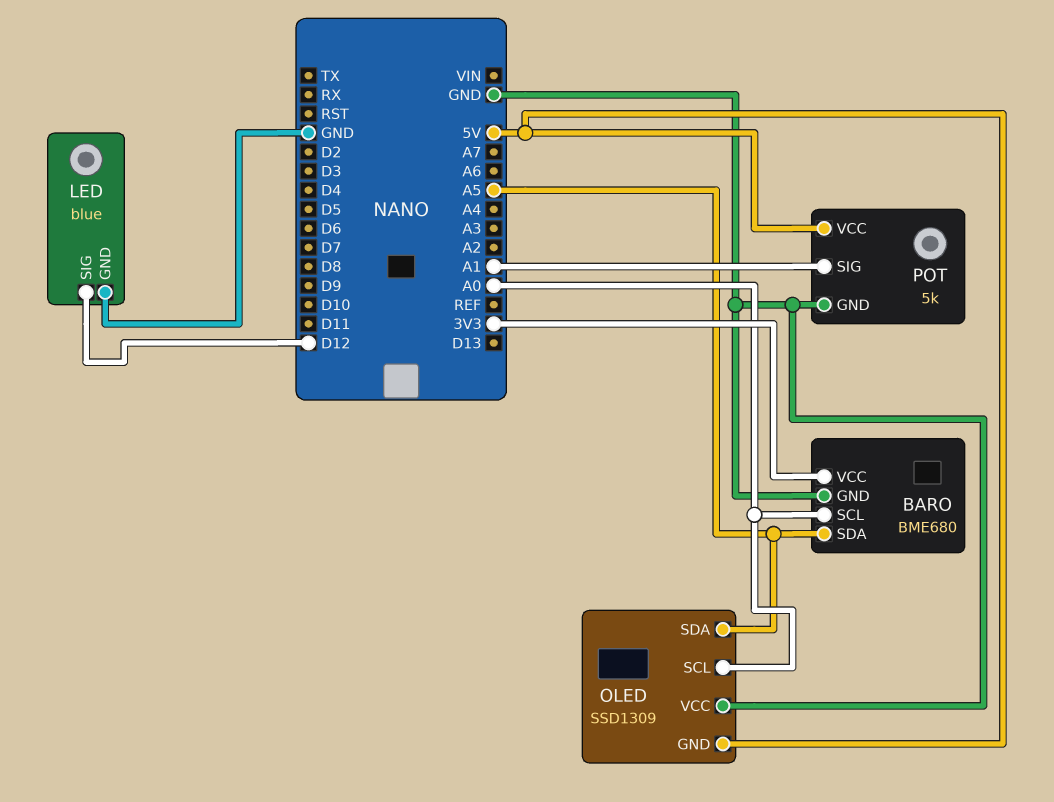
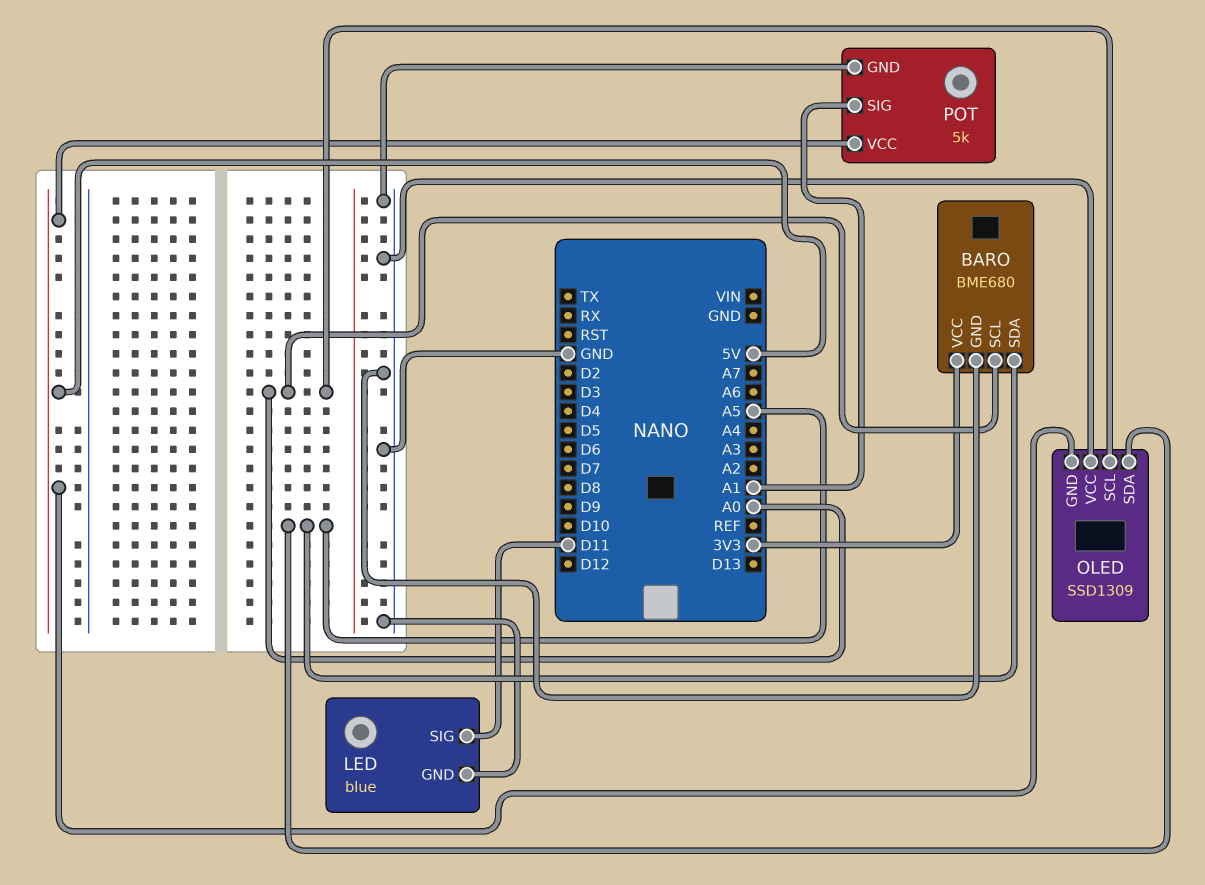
LED pin SIG: D12 -> D11

